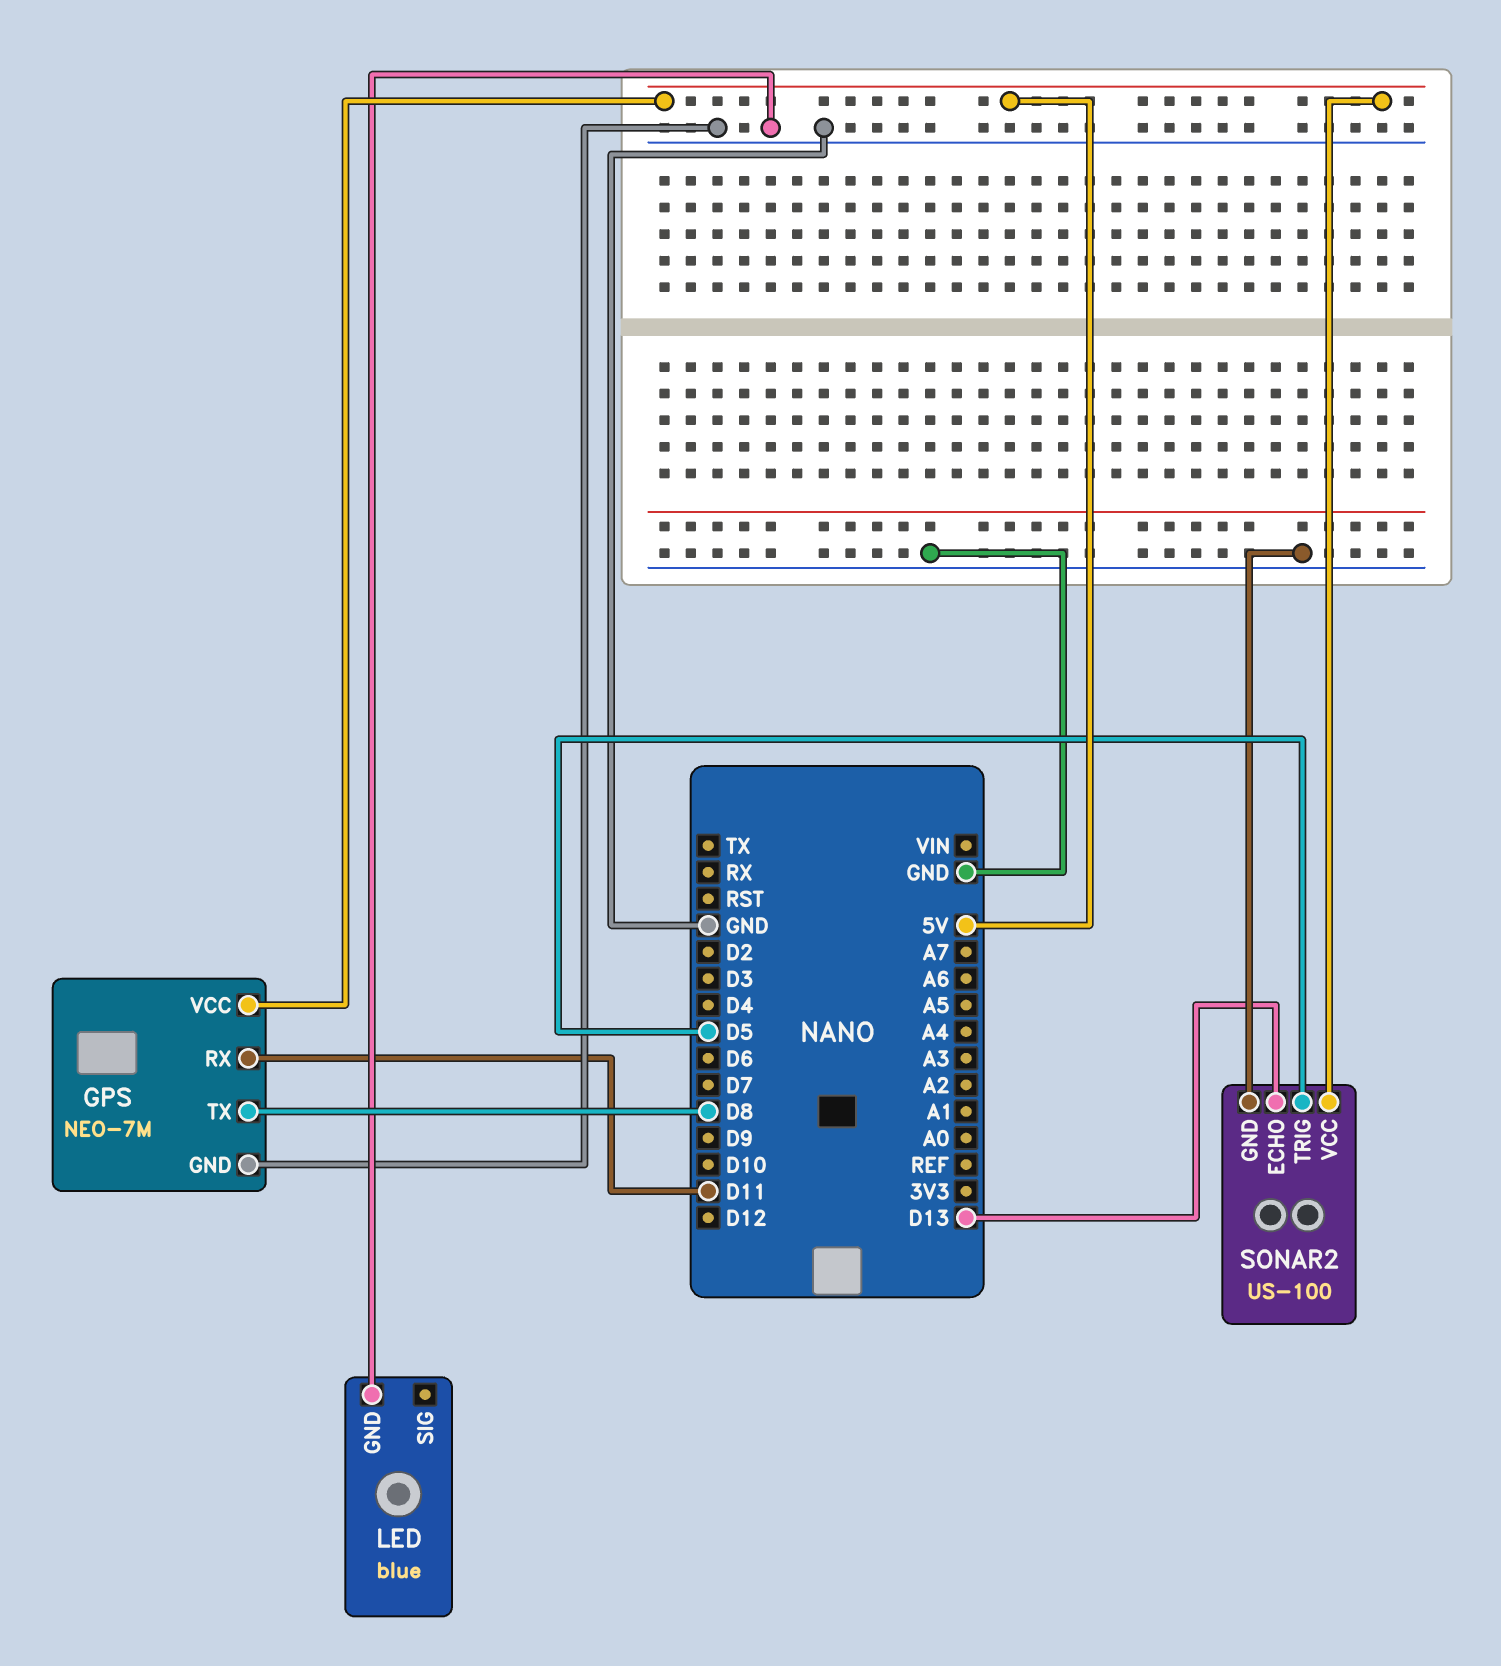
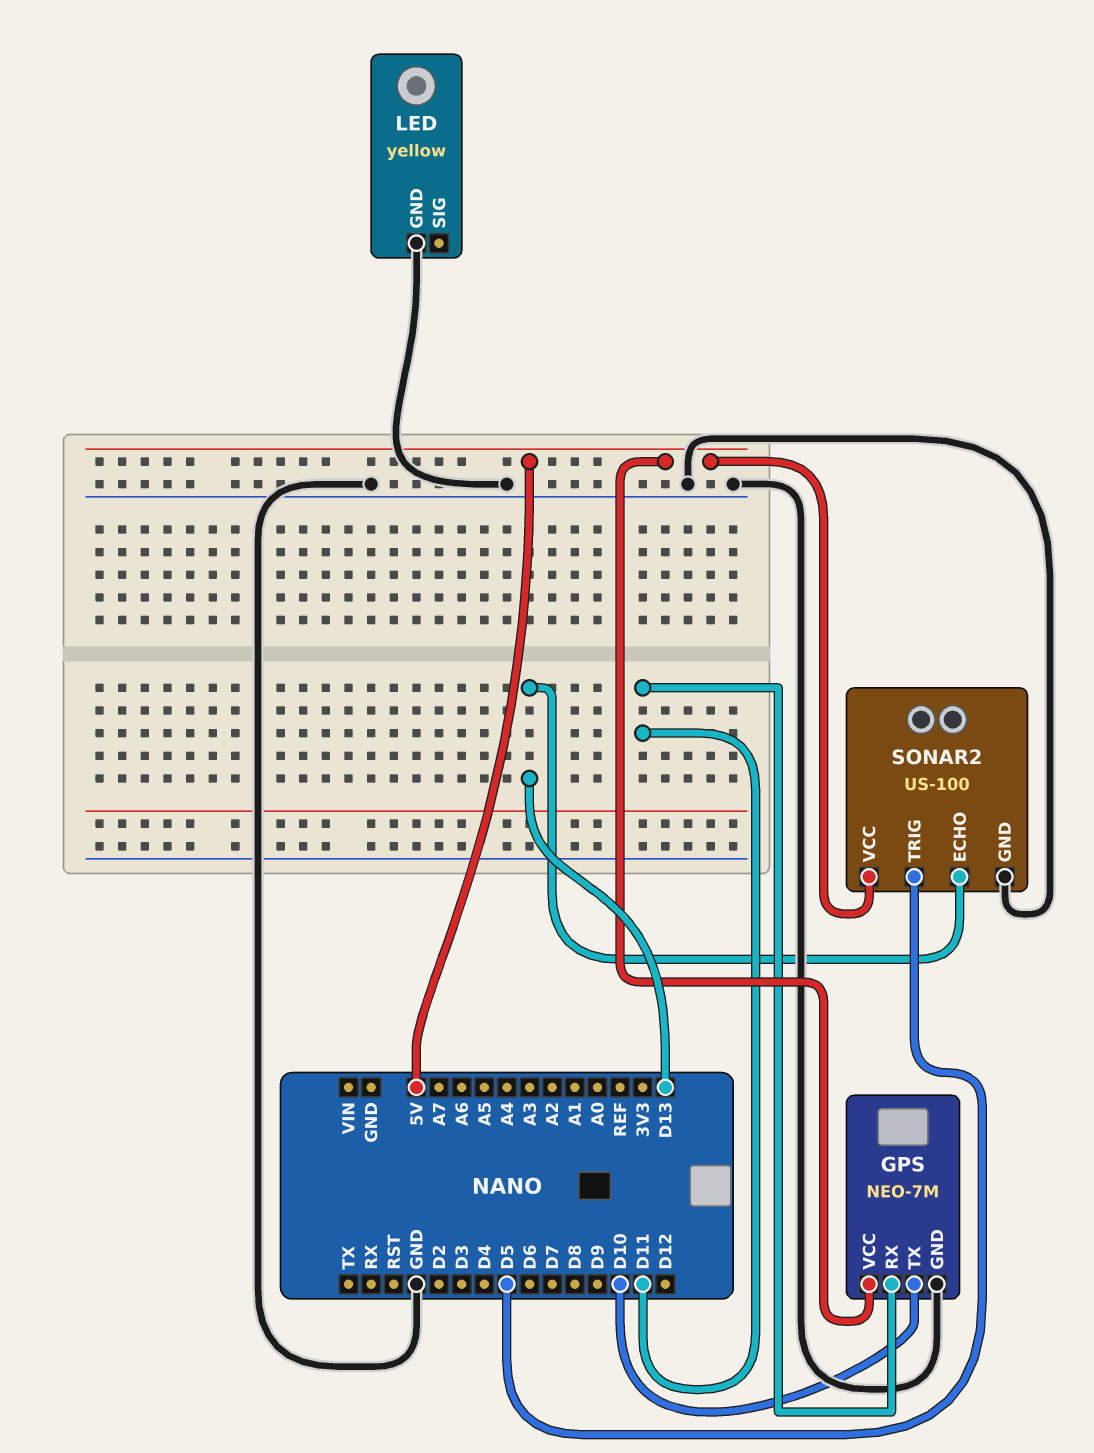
GPS pin TX: D8 -> D10
LED: blue -> yellow

